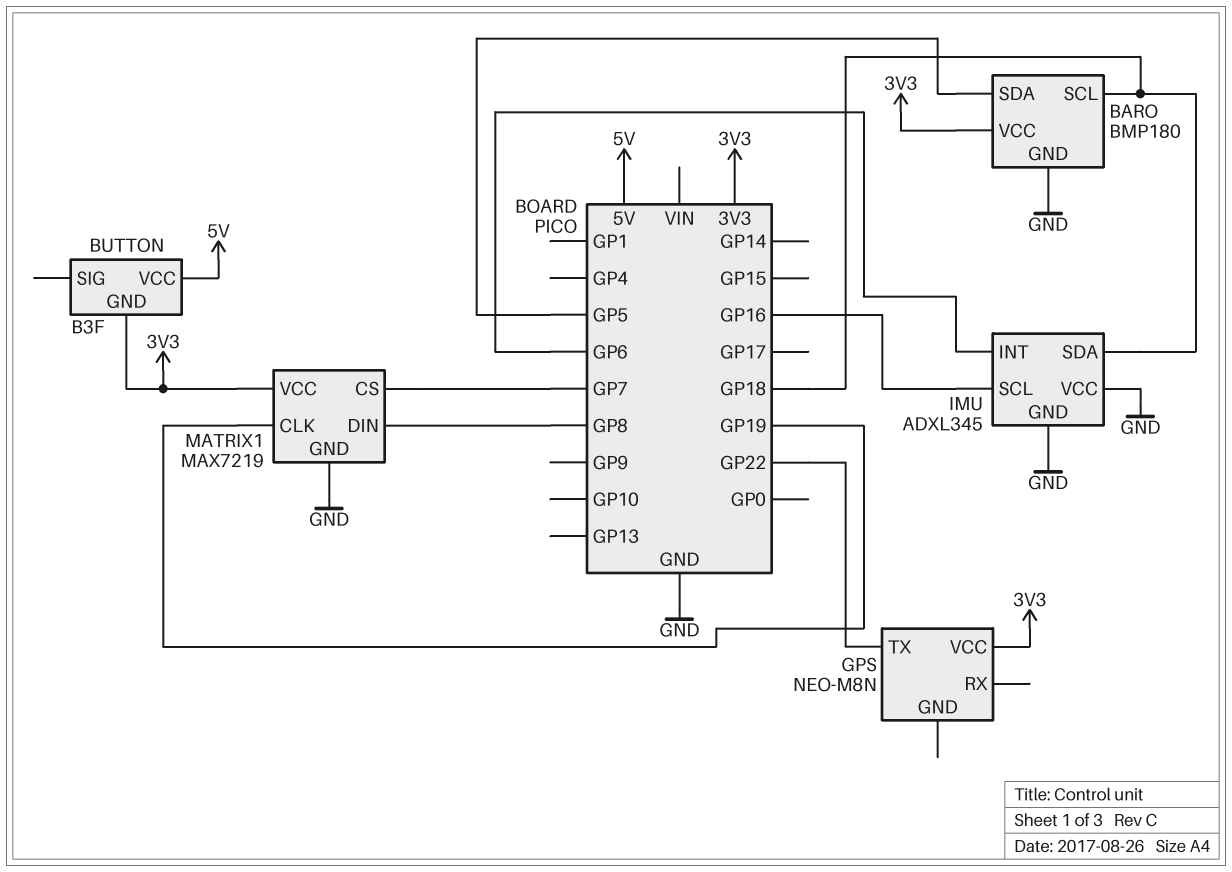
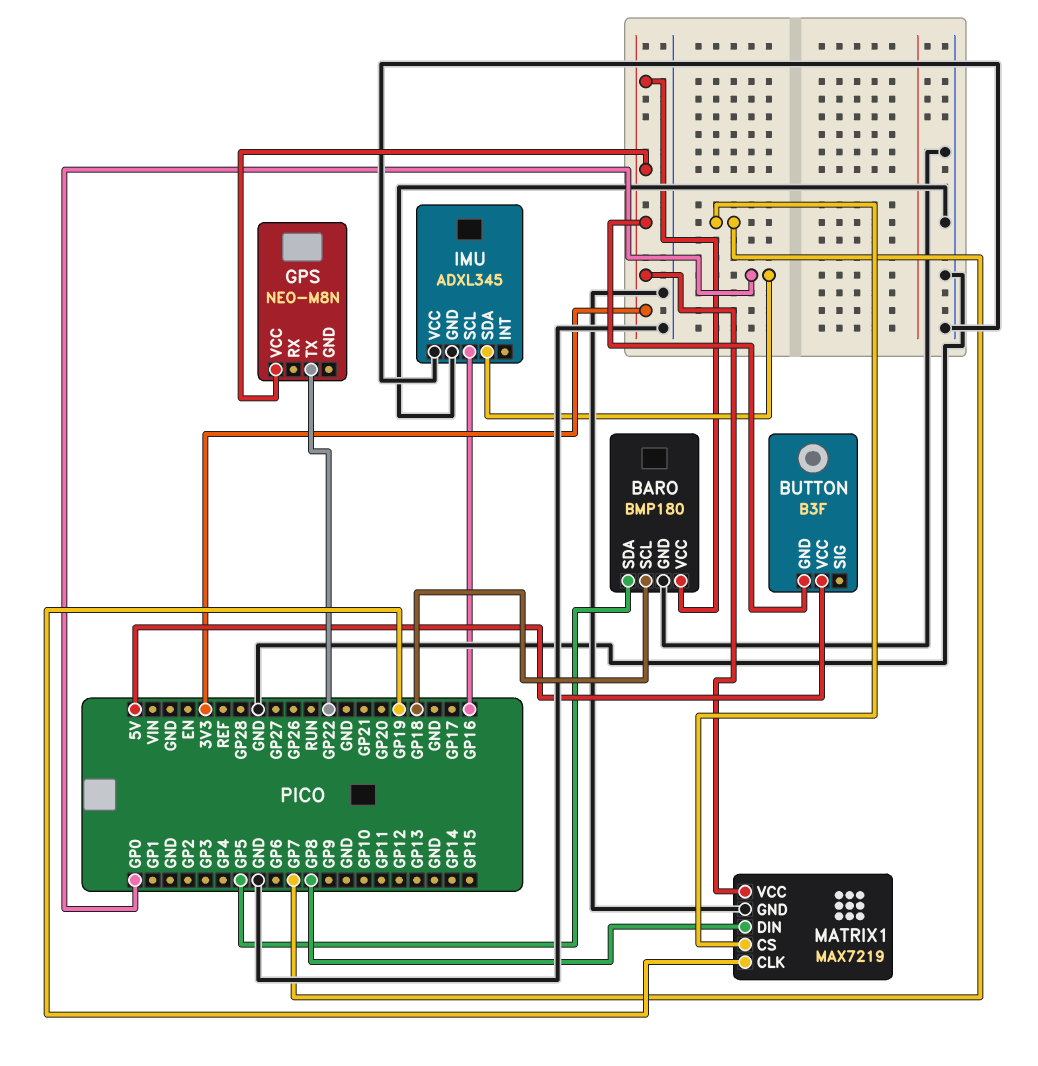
IMU pin INT: GP6 -> none
IMU pin SDA: GP18 -> GP0

